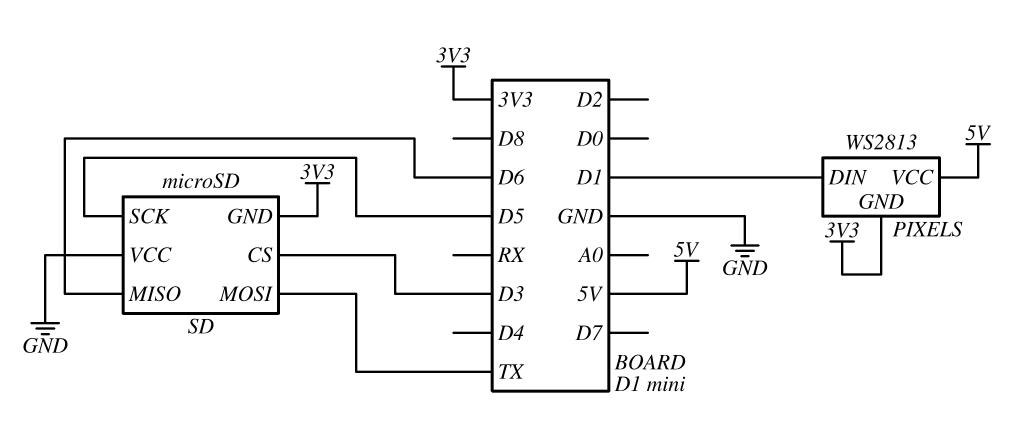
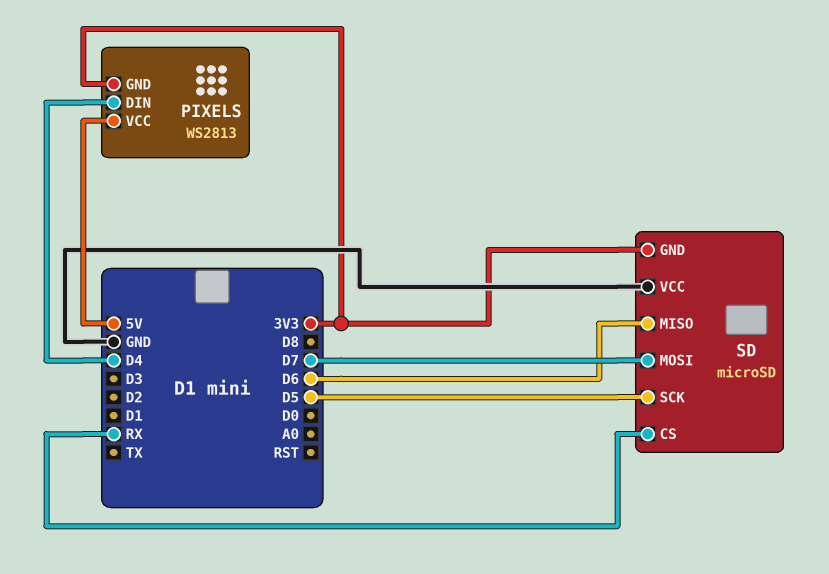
PIXELS pin DIN: D1 -> D4
SD pin CS: D3 -> RX
SD pin MOSI: TX -> D7

